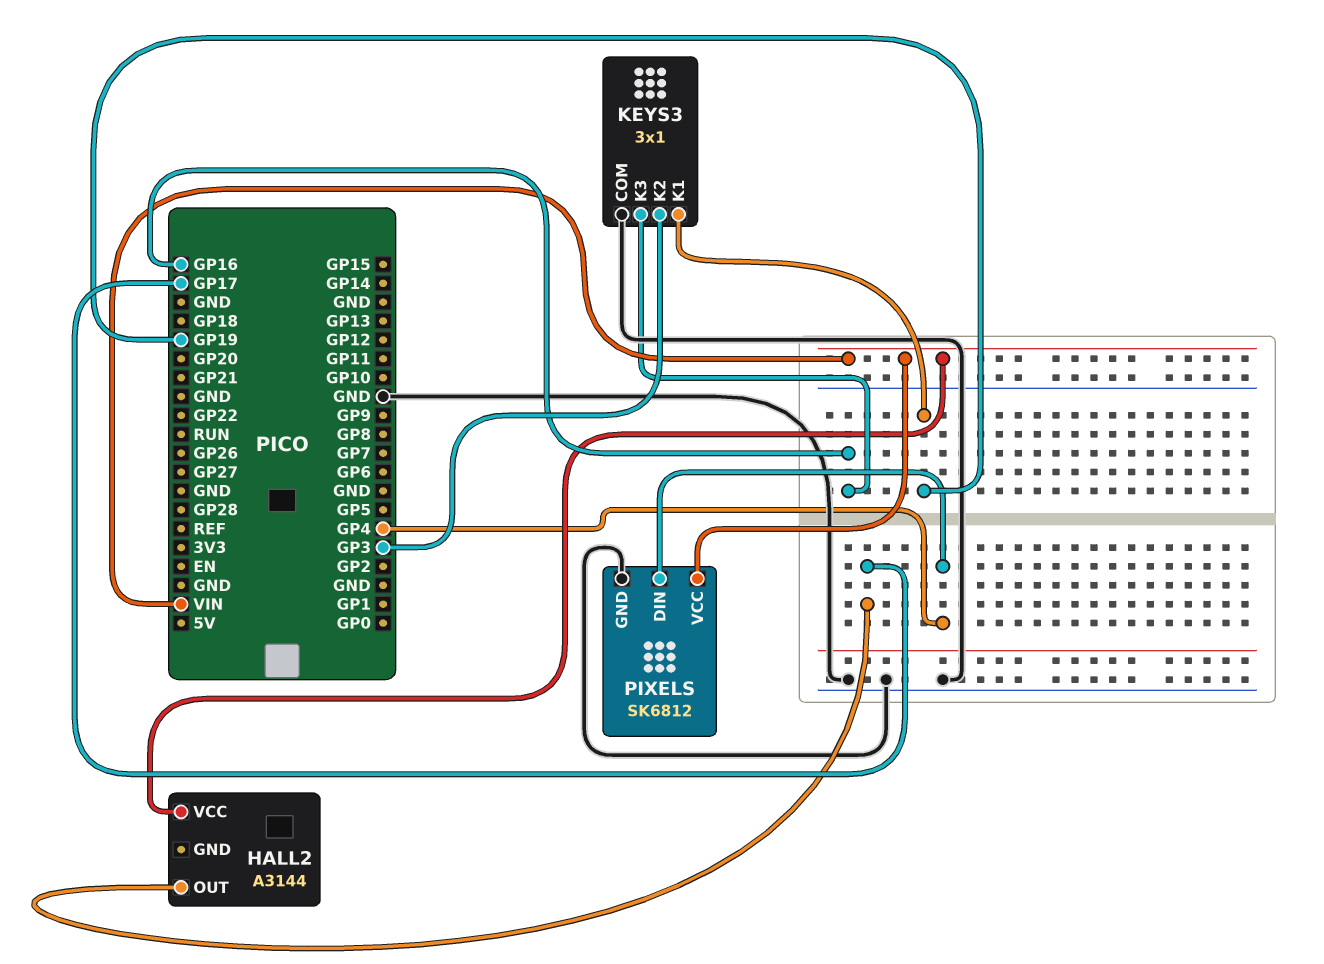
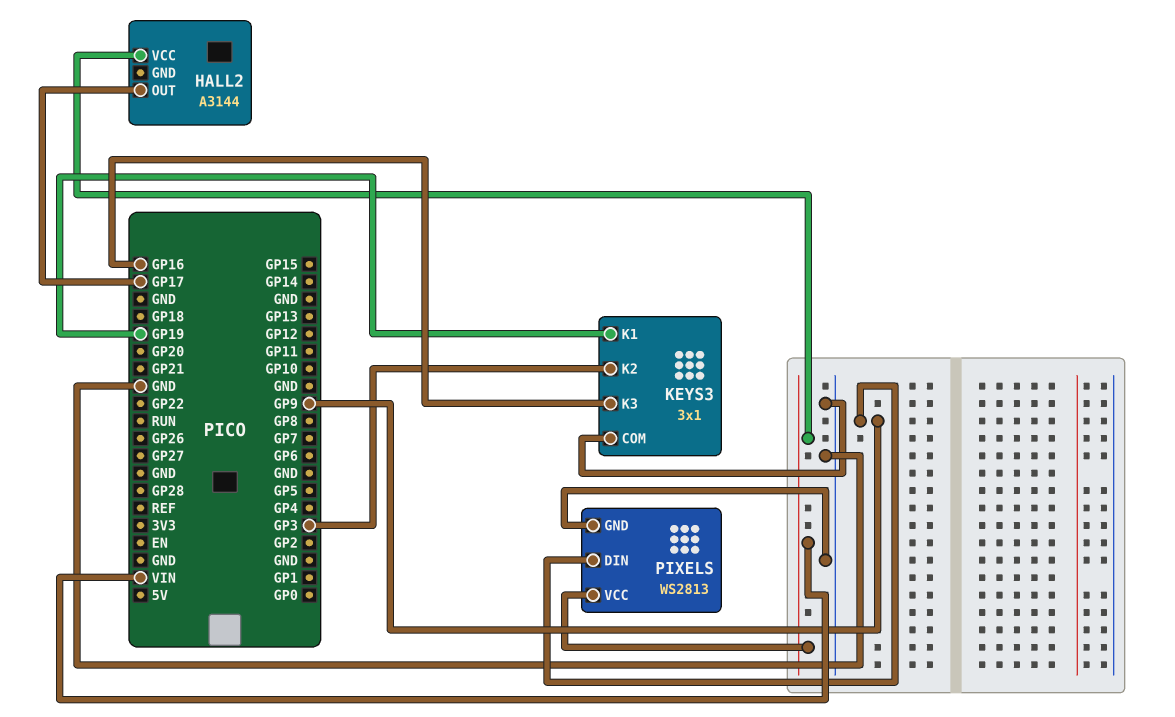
PIXELS: SK6812 -> WS2813
PIXELS pin DIN: GP4 -> GP9

